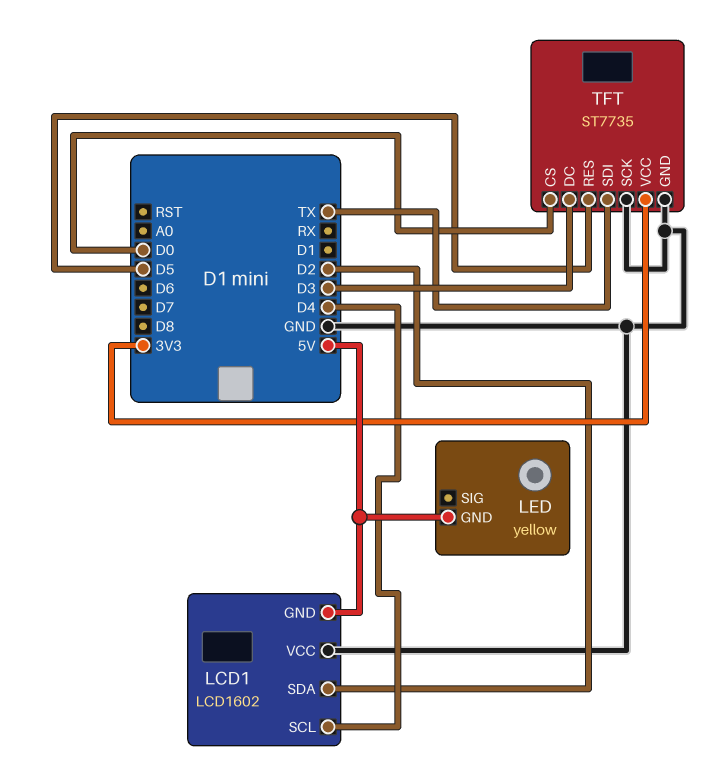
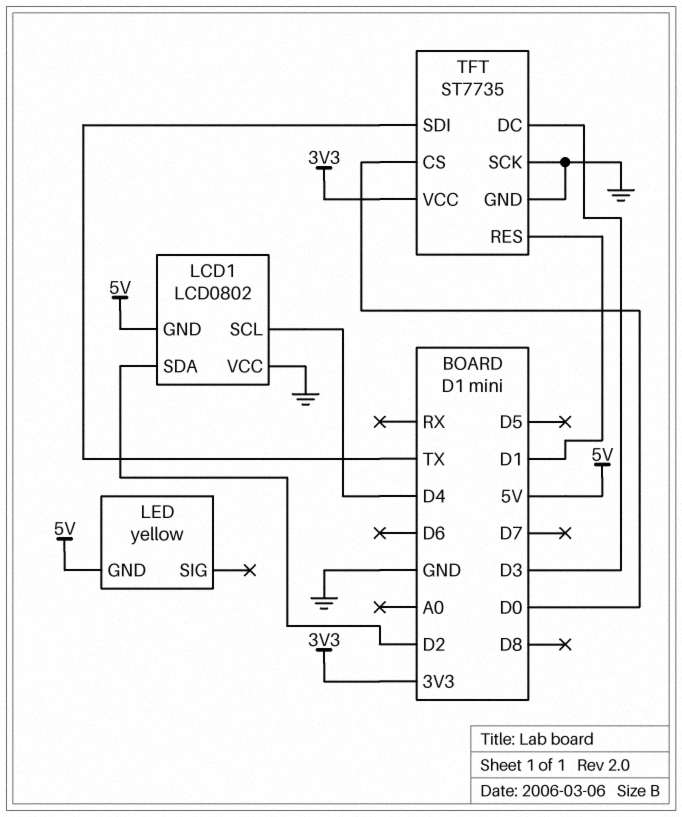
LCD1: LCD1602 -> LCD0802
TFT pin RES: D5 -> D1

